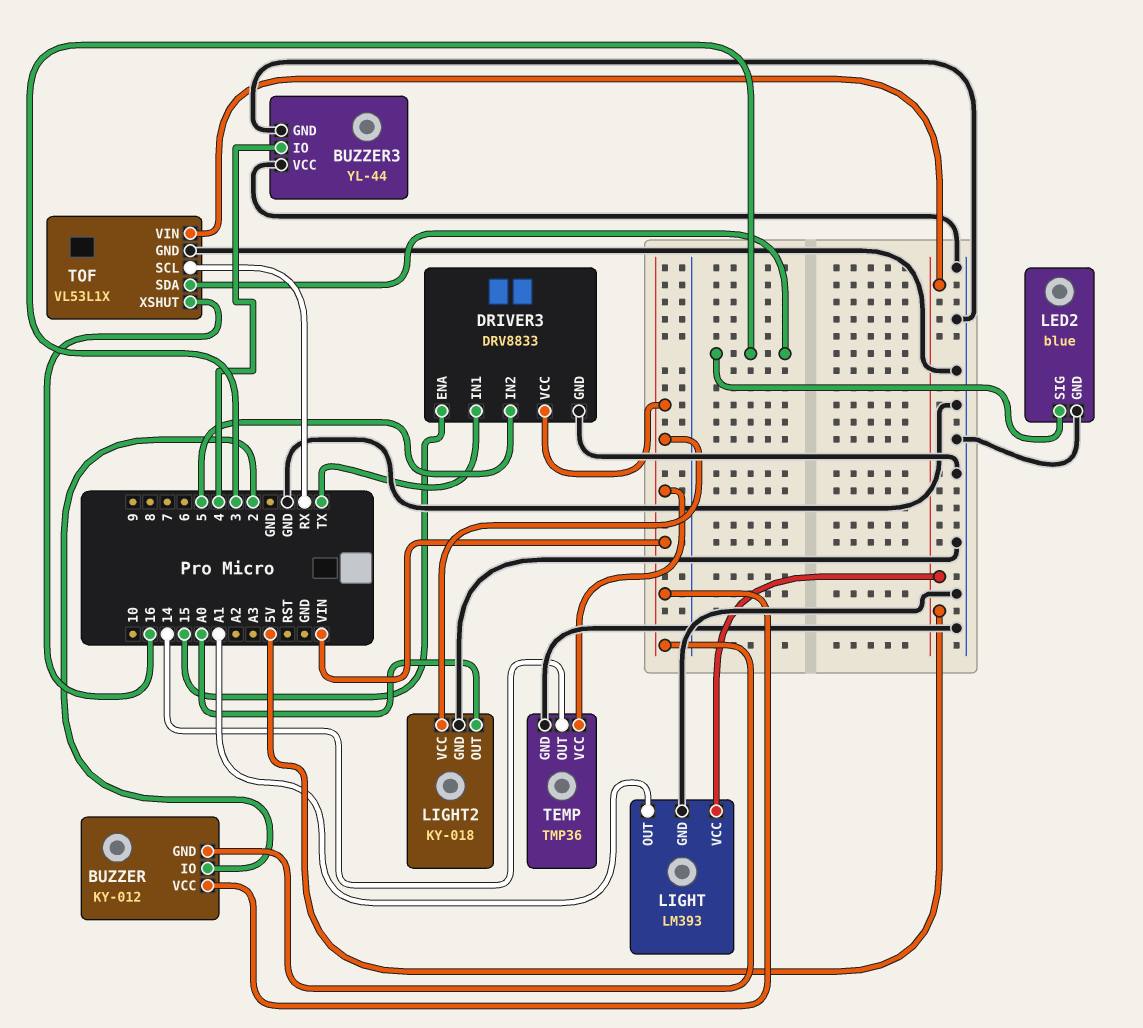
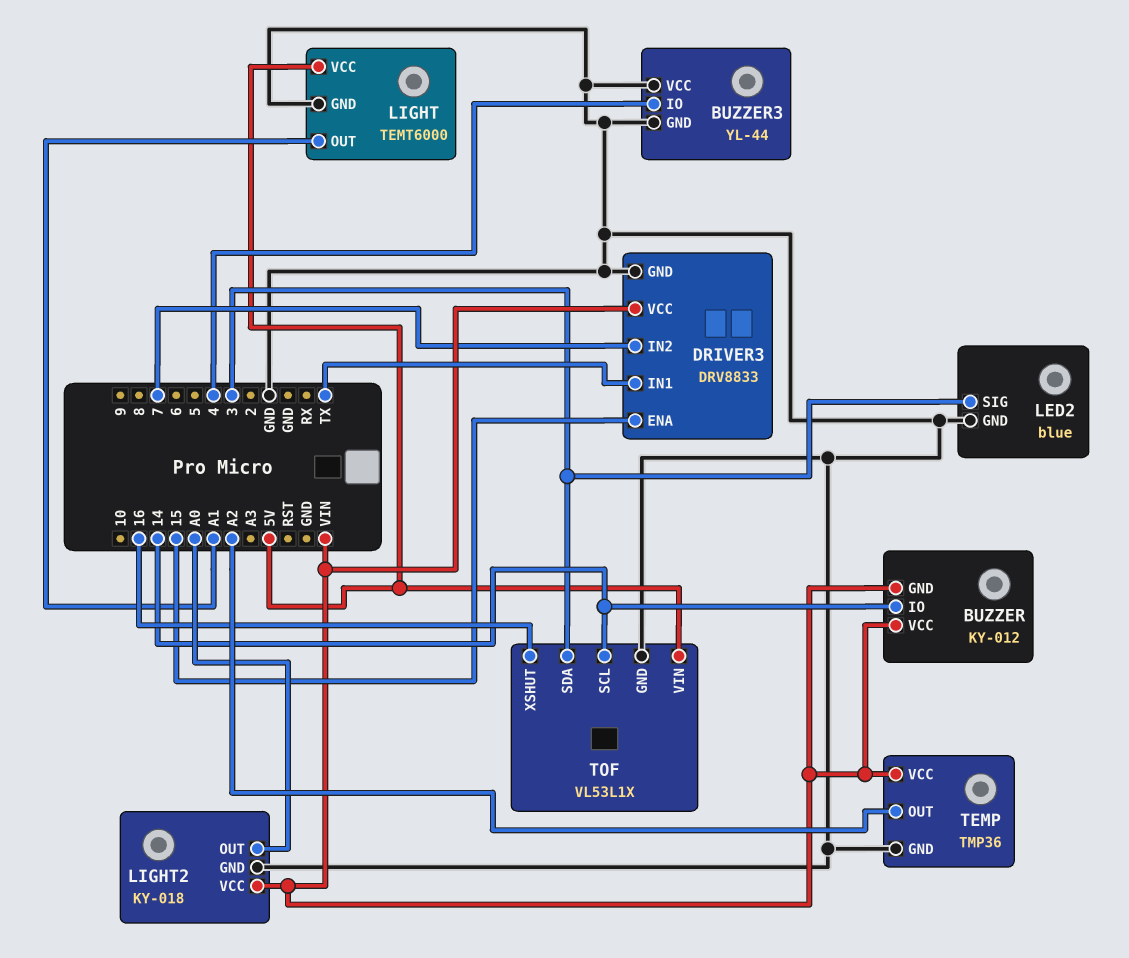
BUZZER pin IO: 2 -> 14
DRIVER3 pin IN2: 5 -> 7
LIGHT: LM393 -> TEMT6000
TEMP pin OUT: 14 -> A2
TOF pin SCL: RX -> 14

